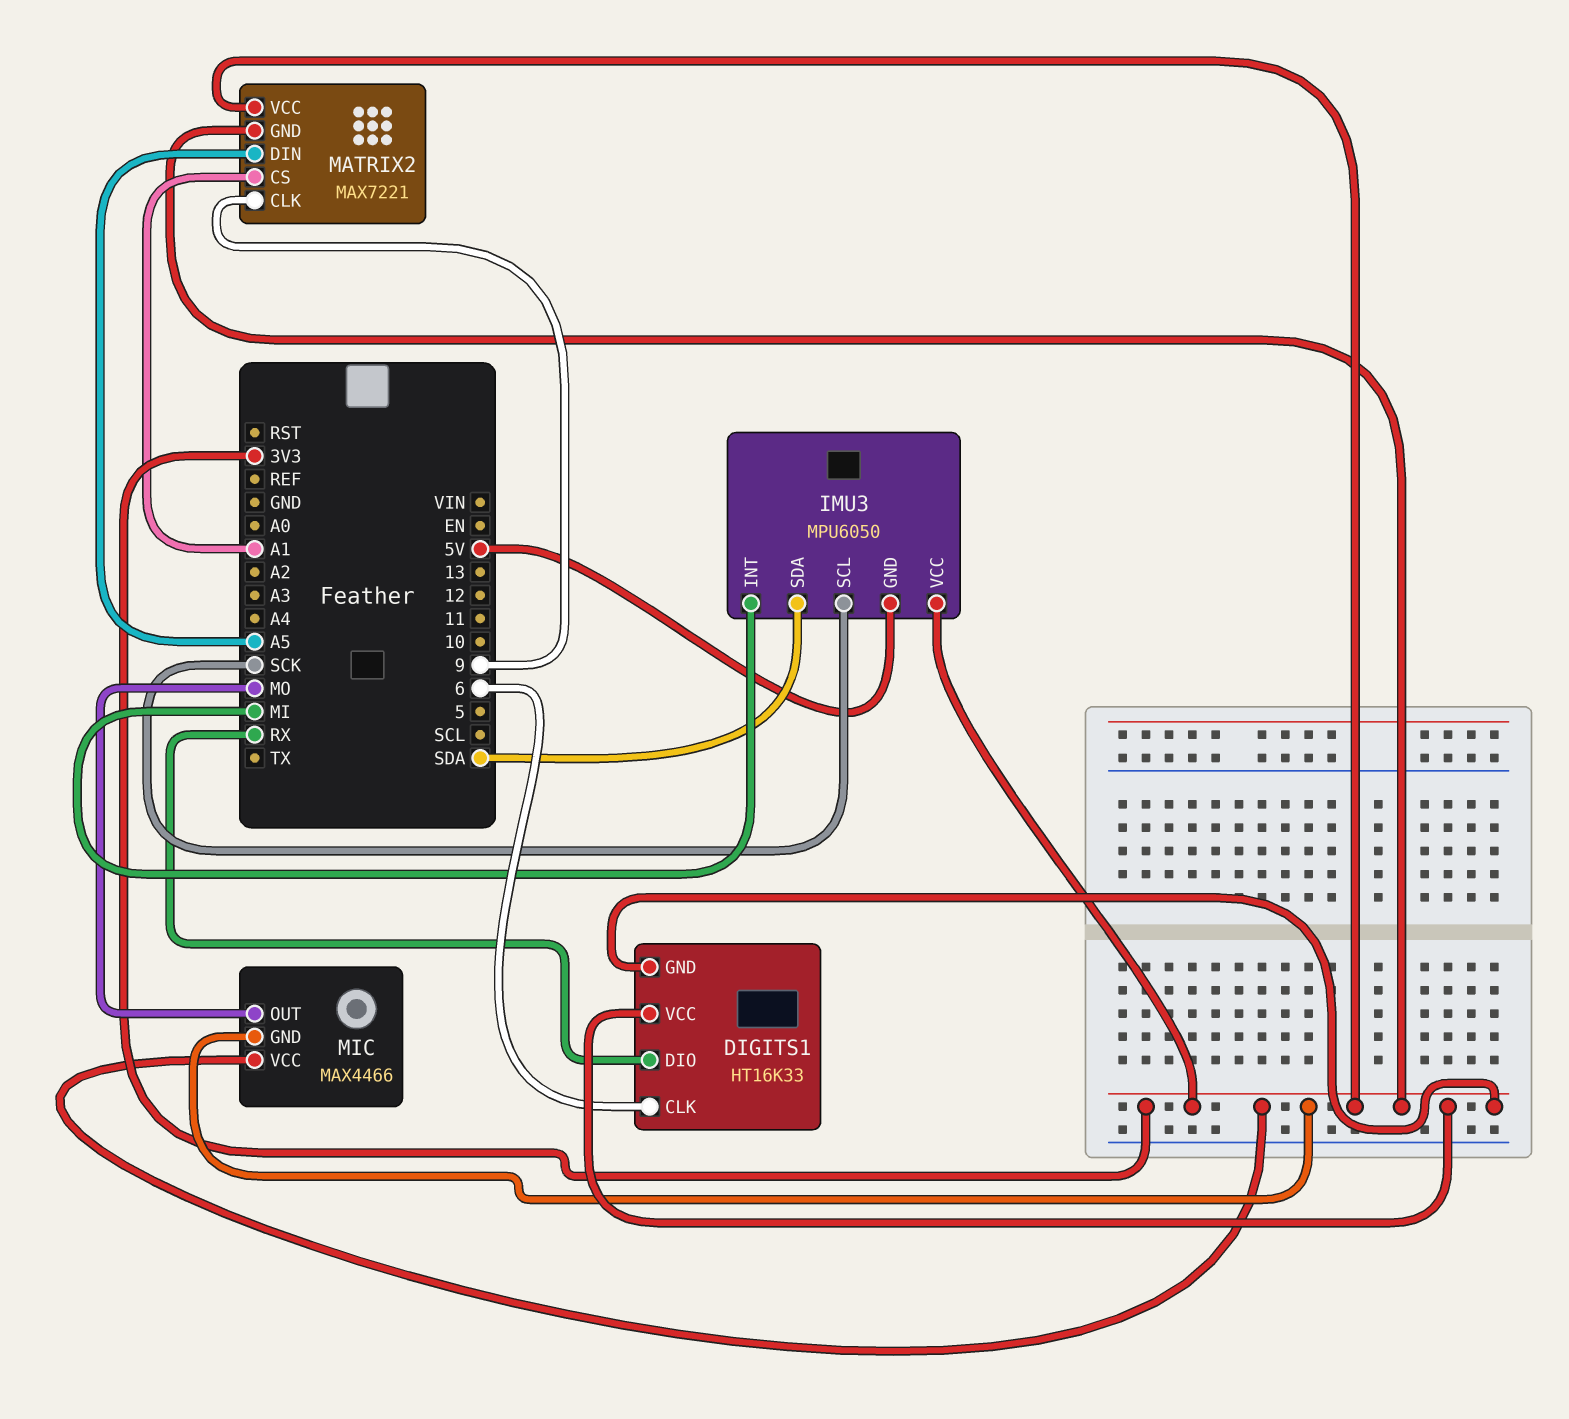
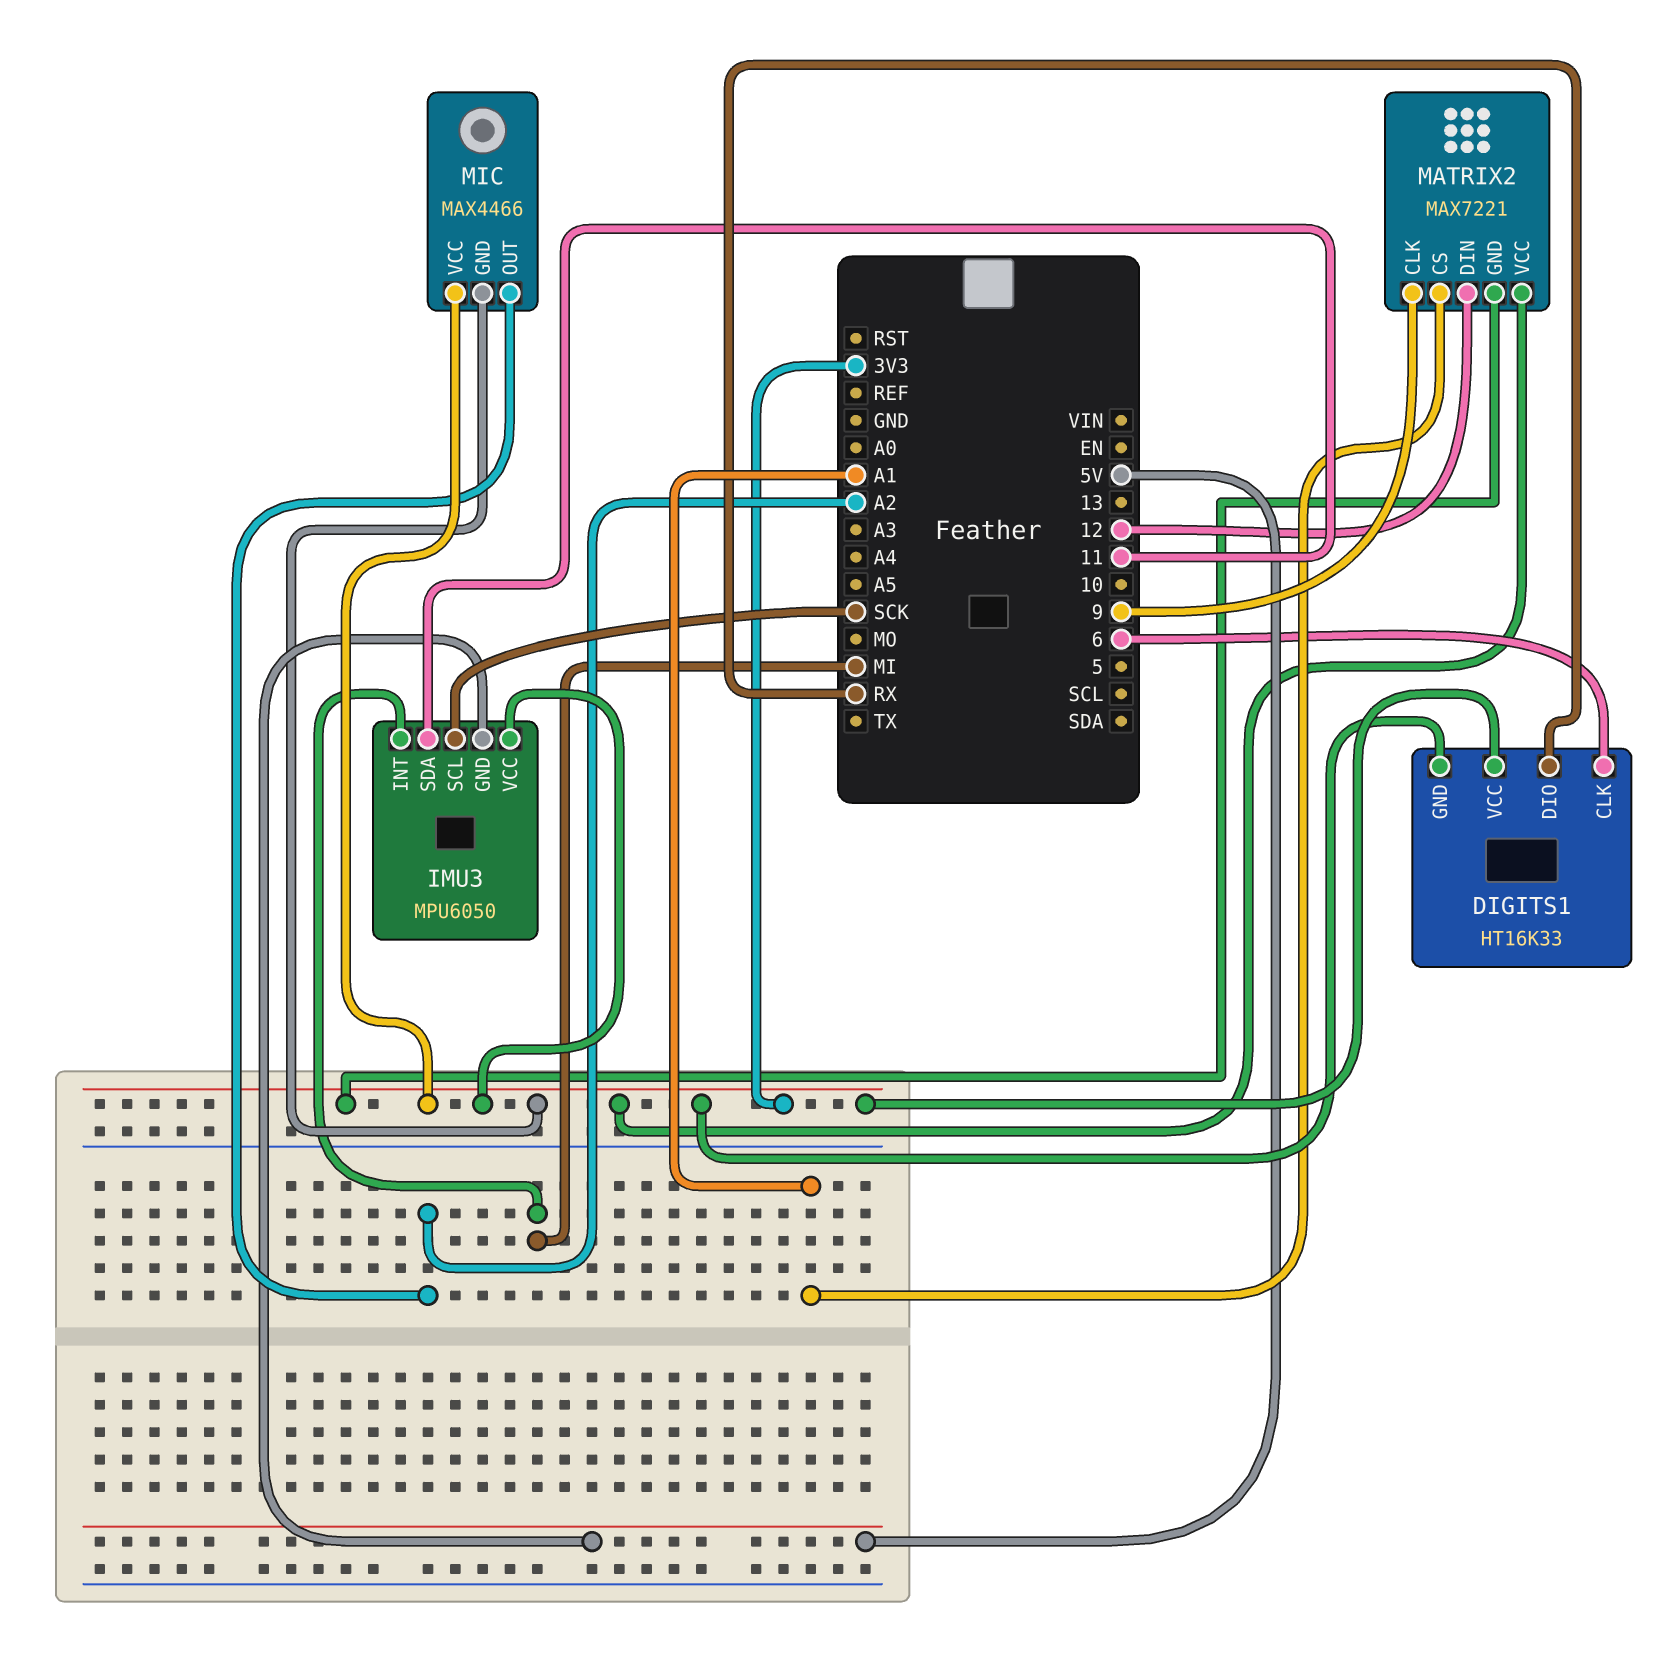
IMU3 pin SDA: SDA -> 11
MATRIX2 pin DIN: A5 -> 12
MIC pin OUT: MO -> A2

